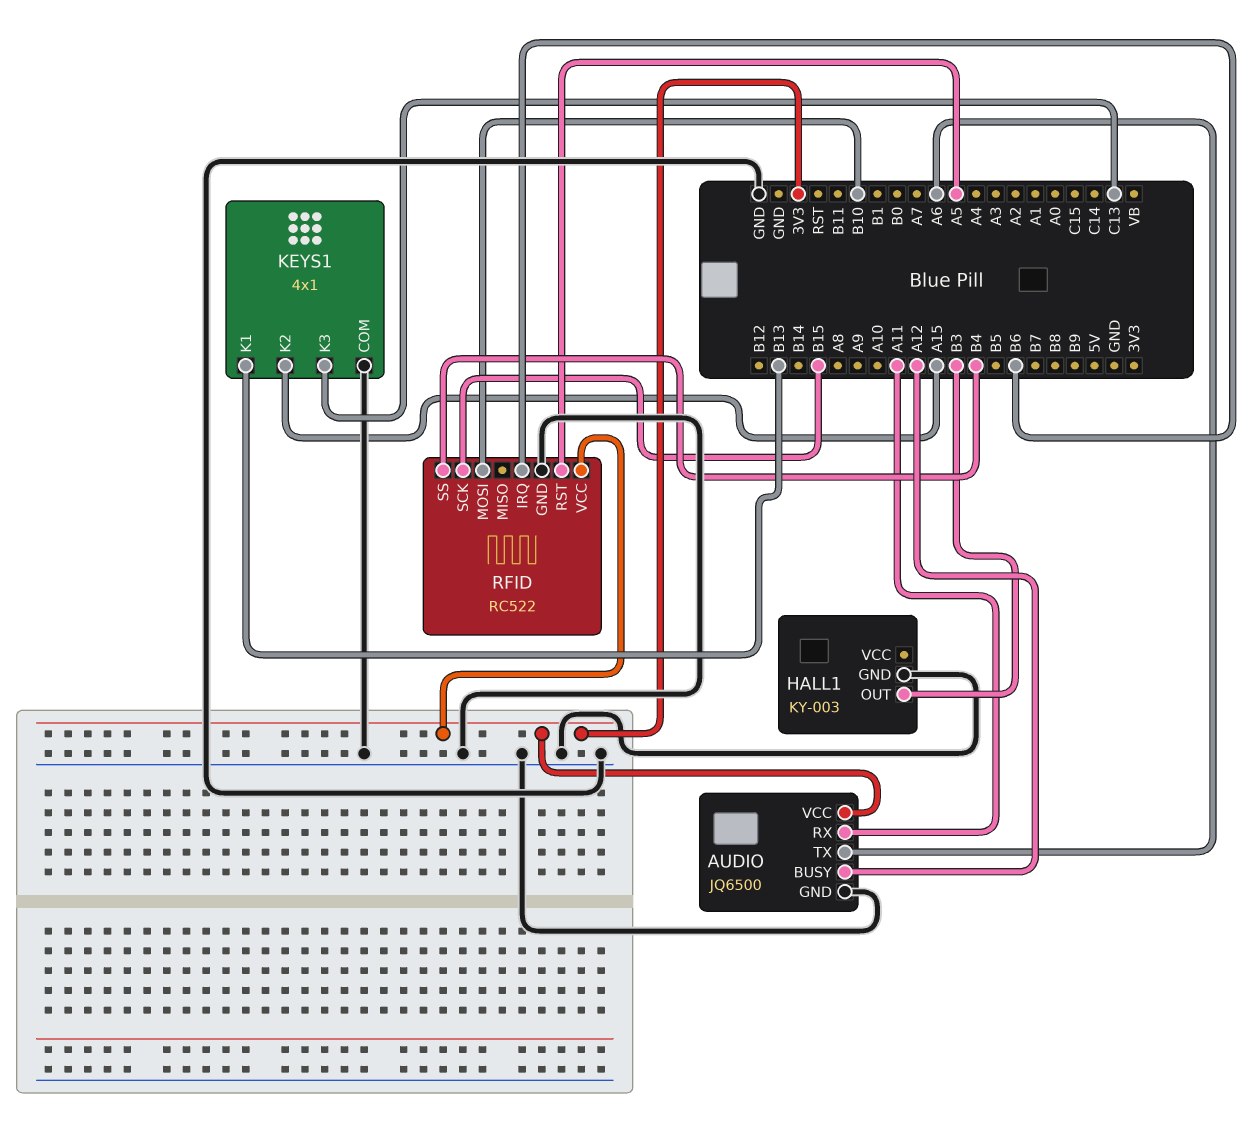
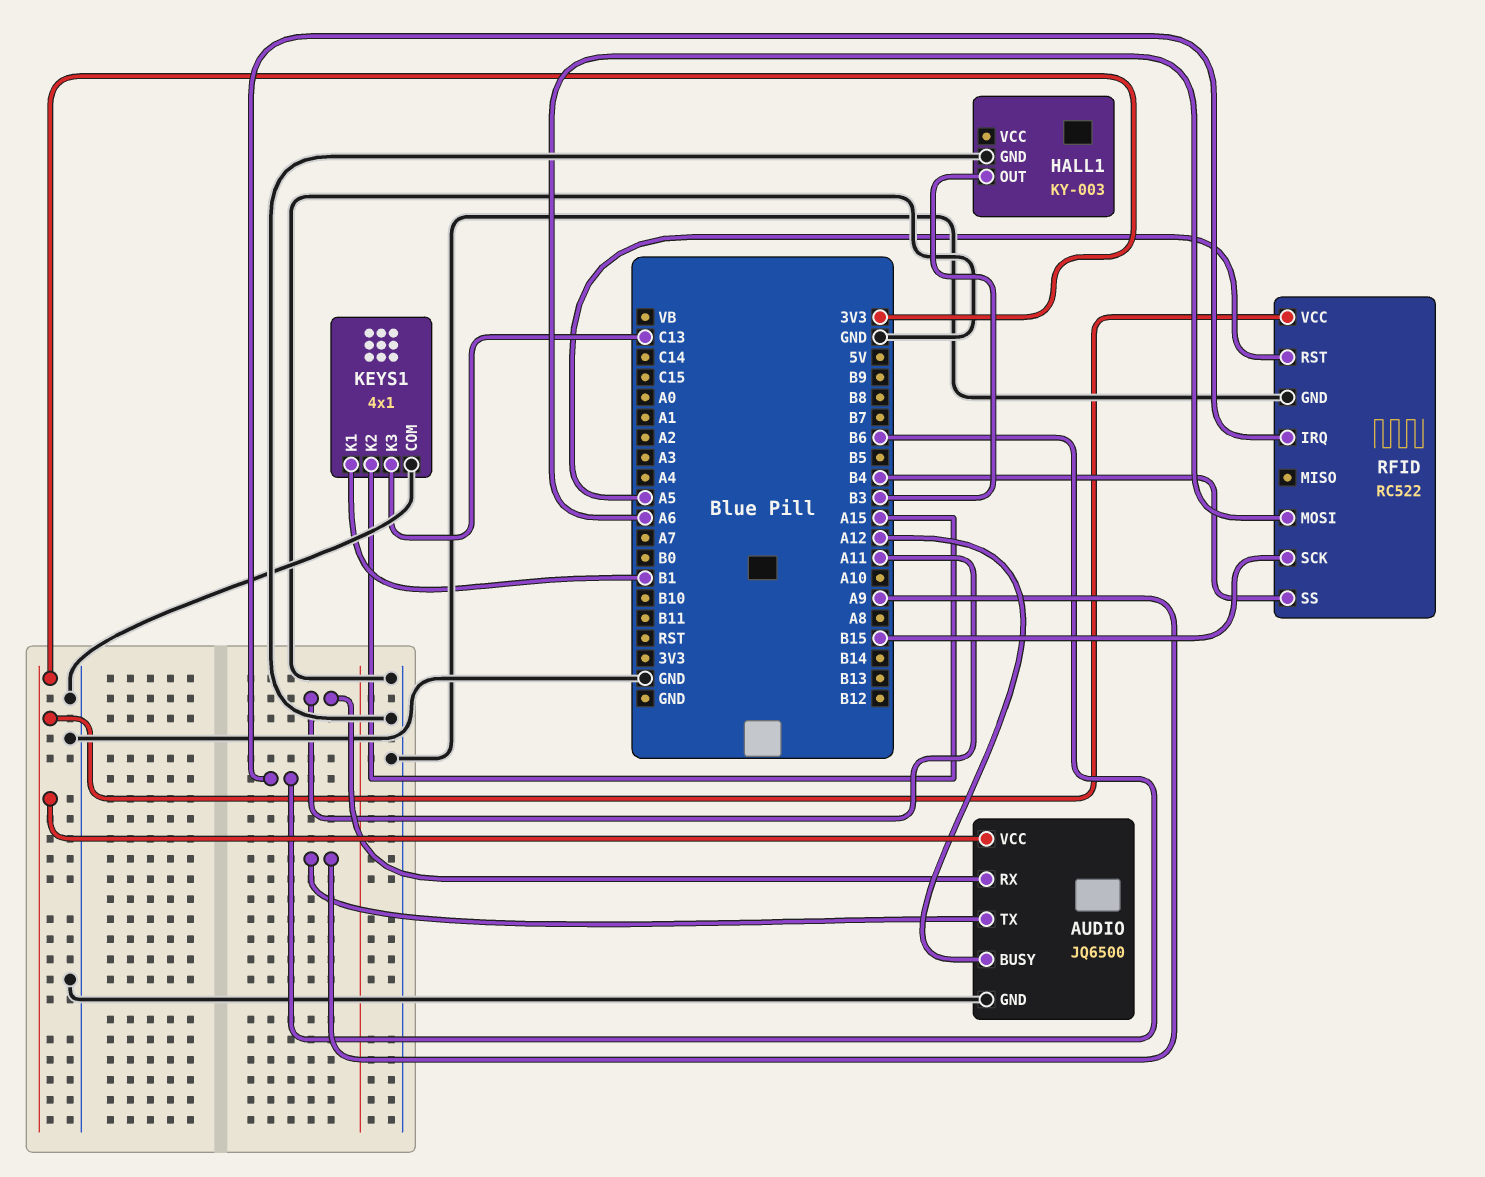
AUDIO pin TX: A6 -> A9
KEYS1 pin K1: B13 -> B1
RFID pin MOSI: B10 -> A6

